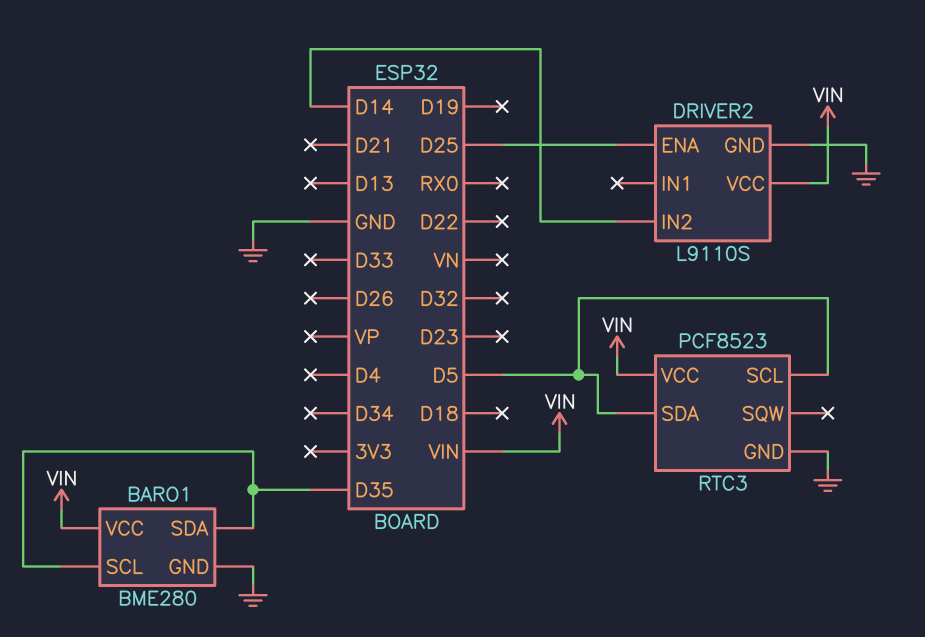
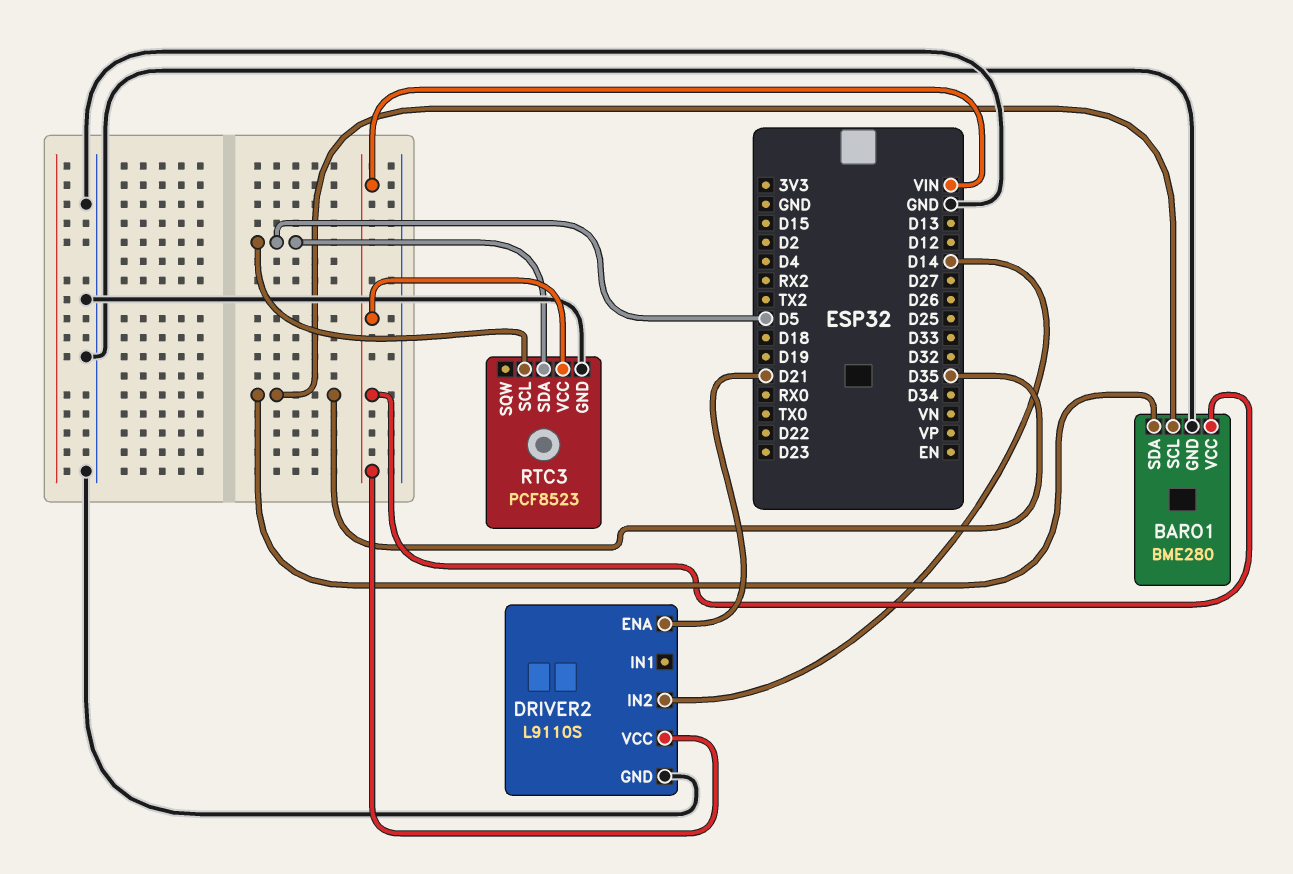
DRIVER2 pin ENA: D25 -> D21

